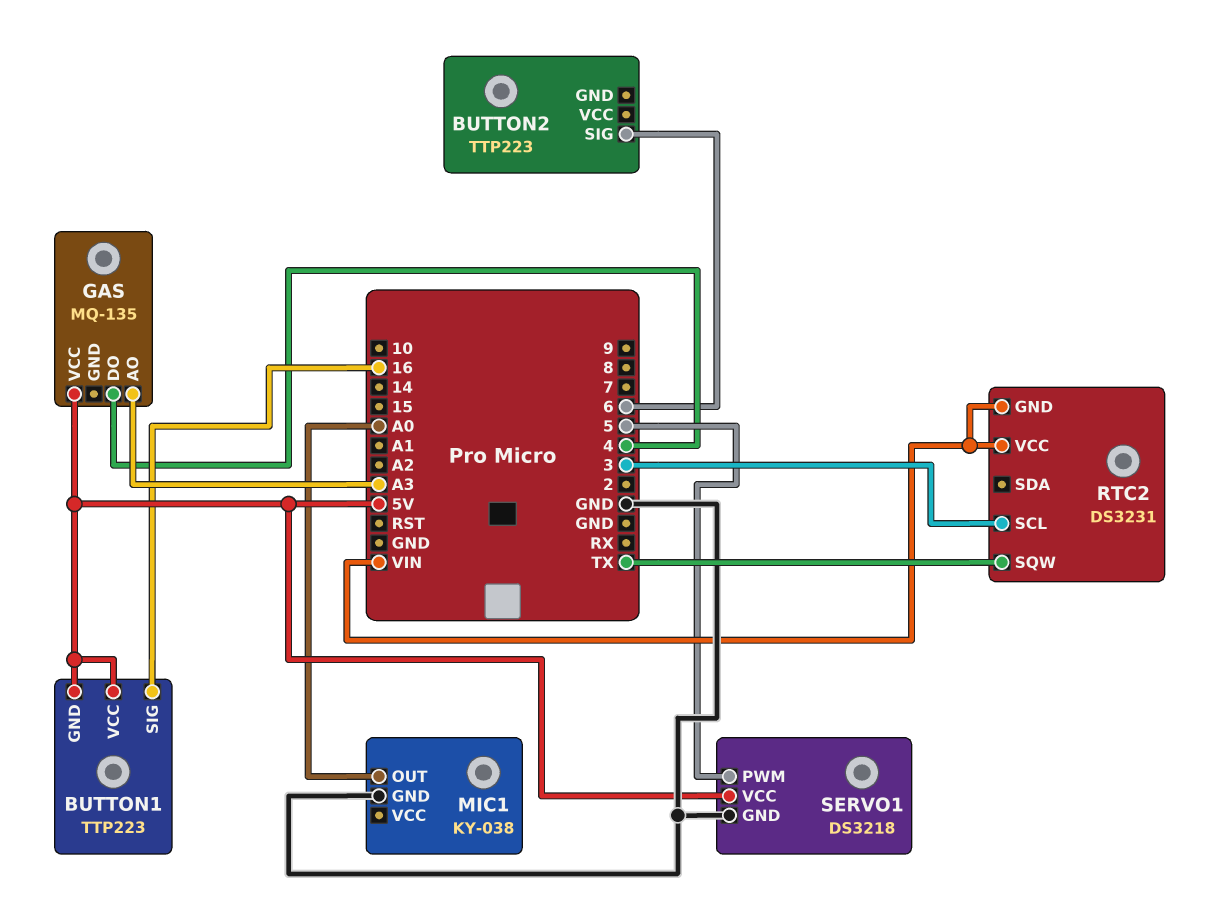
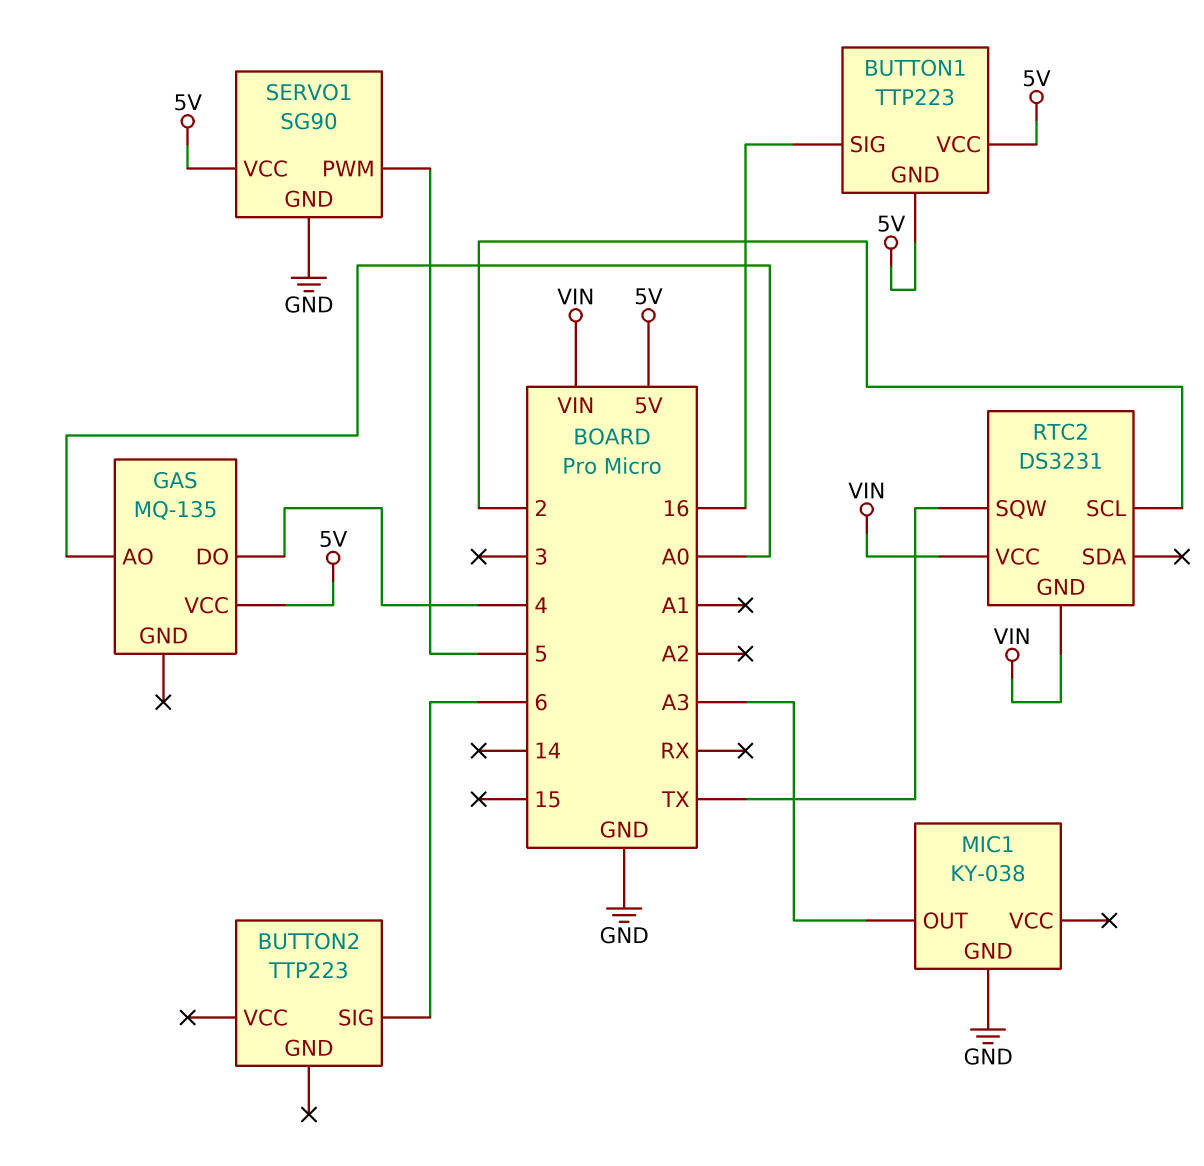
GAS pin AO: A3 -> A0
MIC1 pin OUT: A0 -> A3
RTC2 pin SCL: 3 -> 2
SERVO1: DS3218 -> SG90

